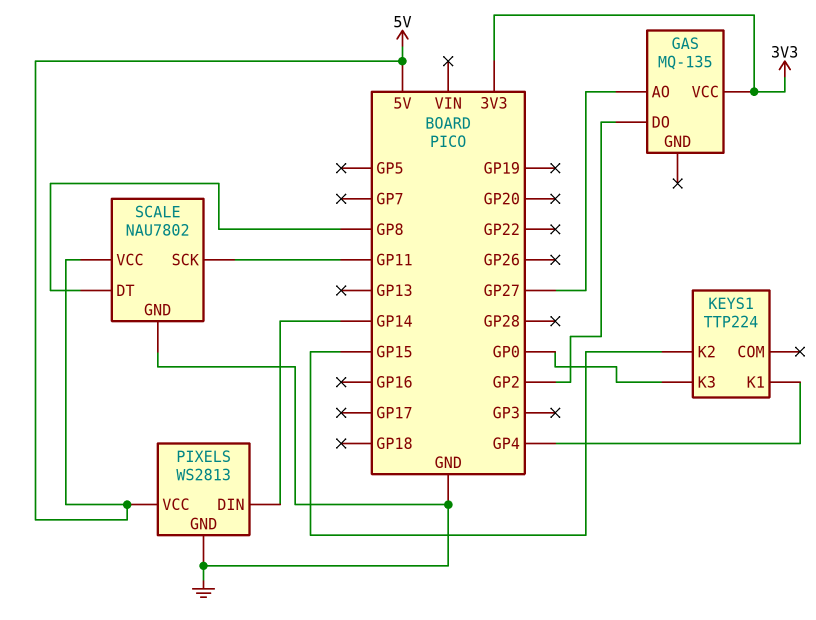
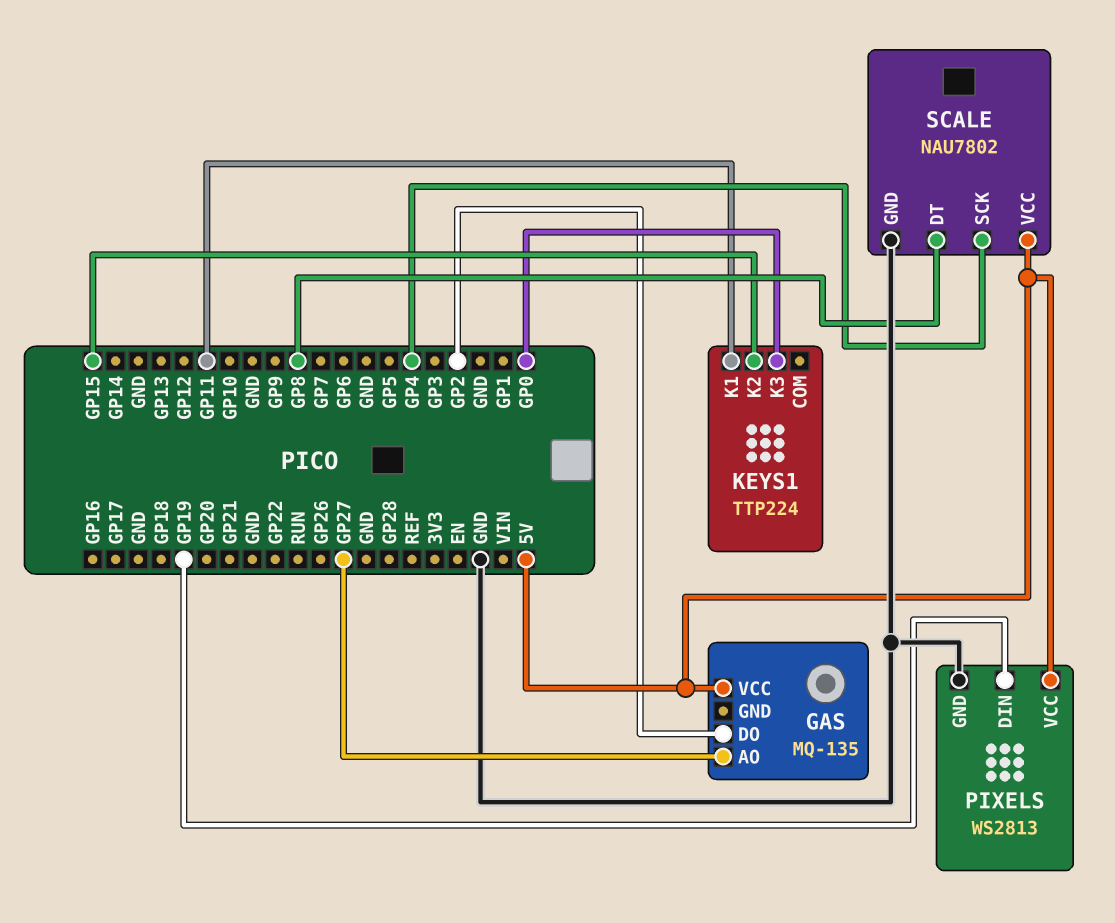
GAS pin VCC: 3V3 -> 5V
KEYS1 pin K1: GP4 -> GP11
PIXELS pin DIN: GP14 -> GP19
SCALE pin SCK: GP11 -> GP4

